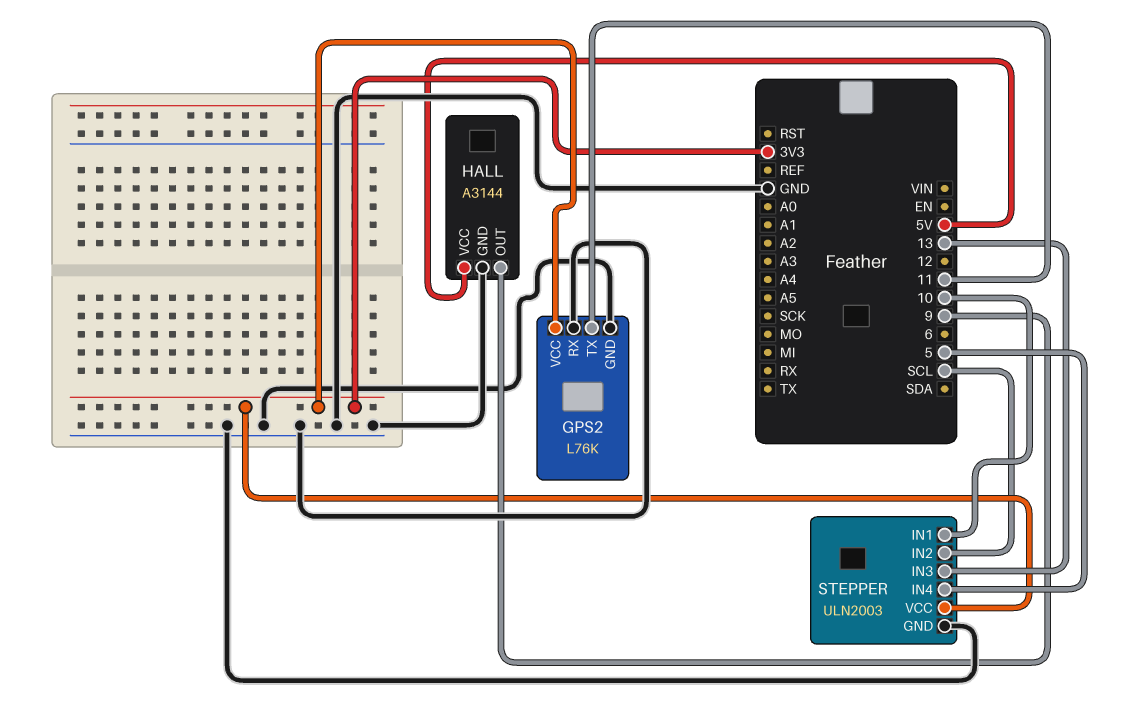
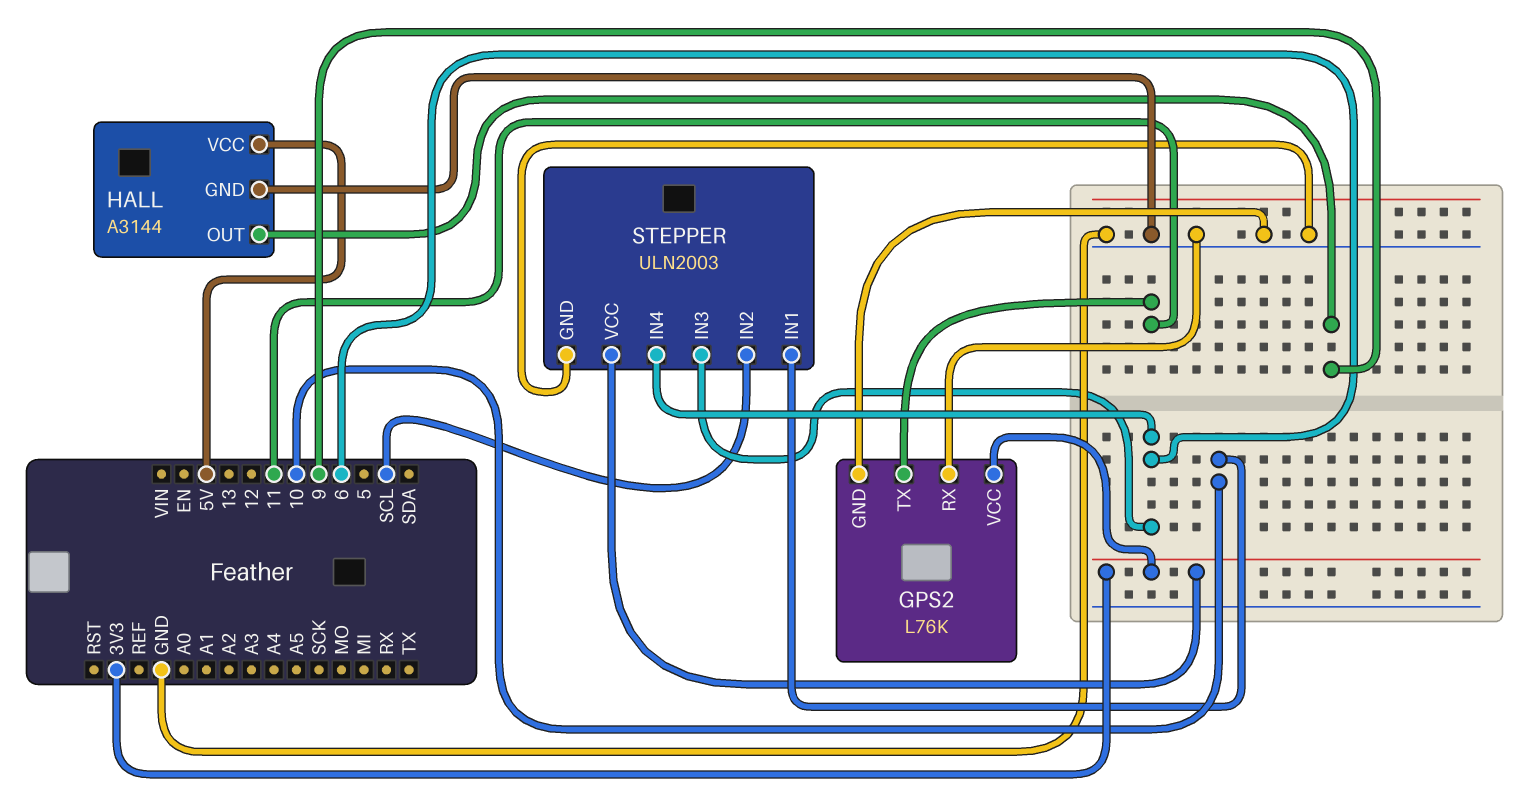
STEPPER pin IN3: 13 -> 6
STEPPER pin IN4: 5 -> 6

